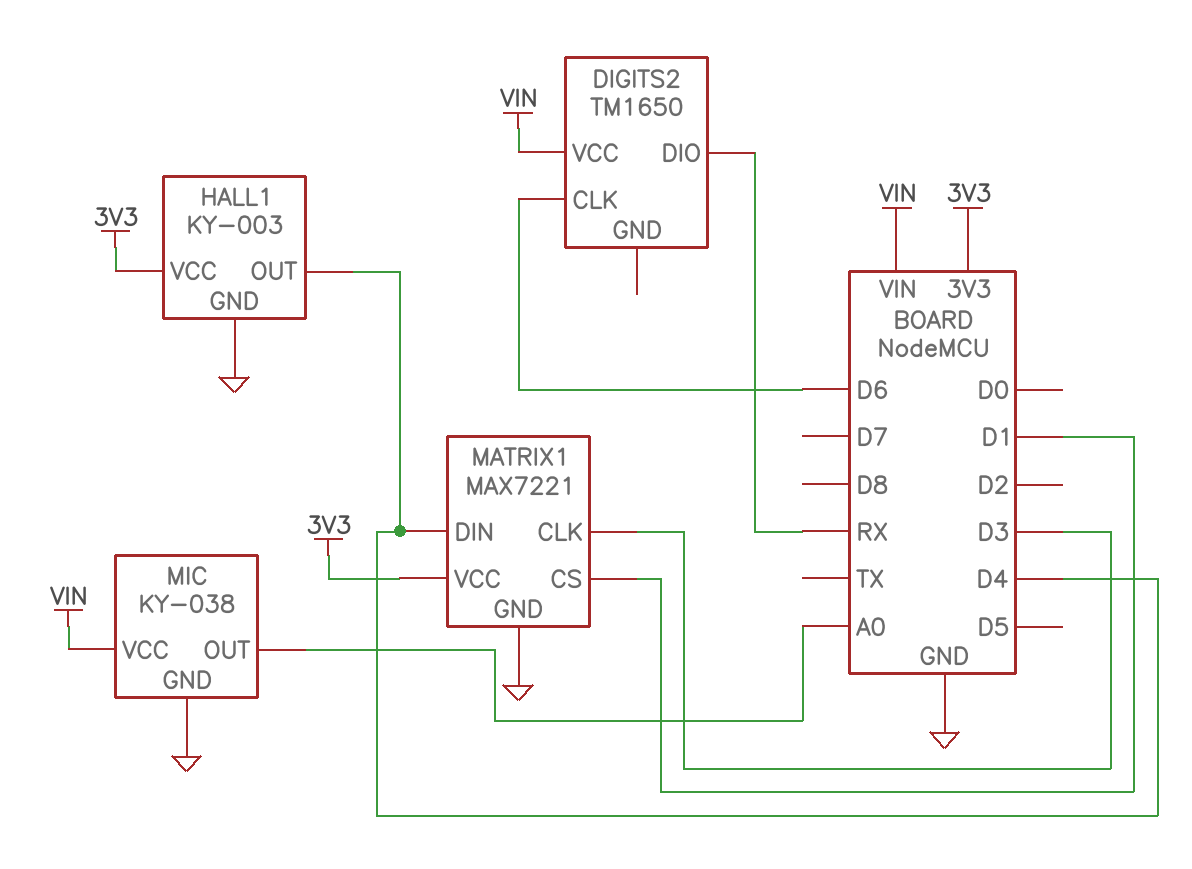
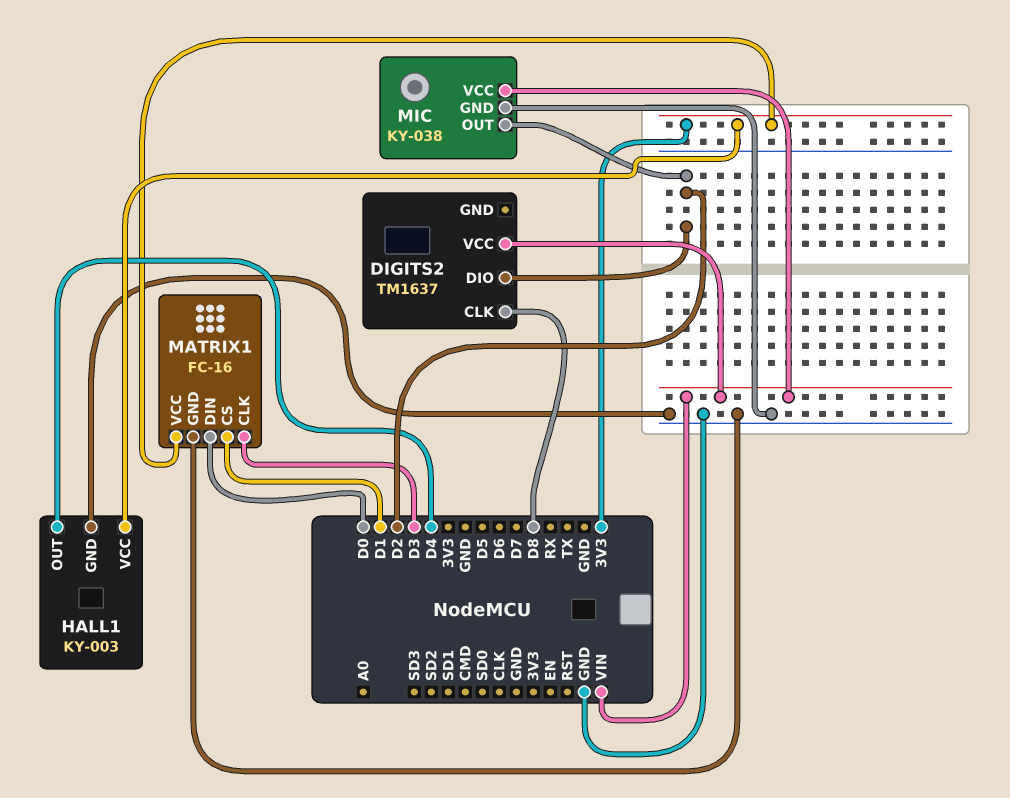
DIGITS2: TM1650 -> TM1637
DIGITS2 pin CLK: D6 -> D8
DIGITS2 pin DIO: RX -> D2
MATRIX1: MAX7221 -> FC-16
MATRIX1 pin DIN: D4 -> D0
MIC pin OUT: A0 -> D2

